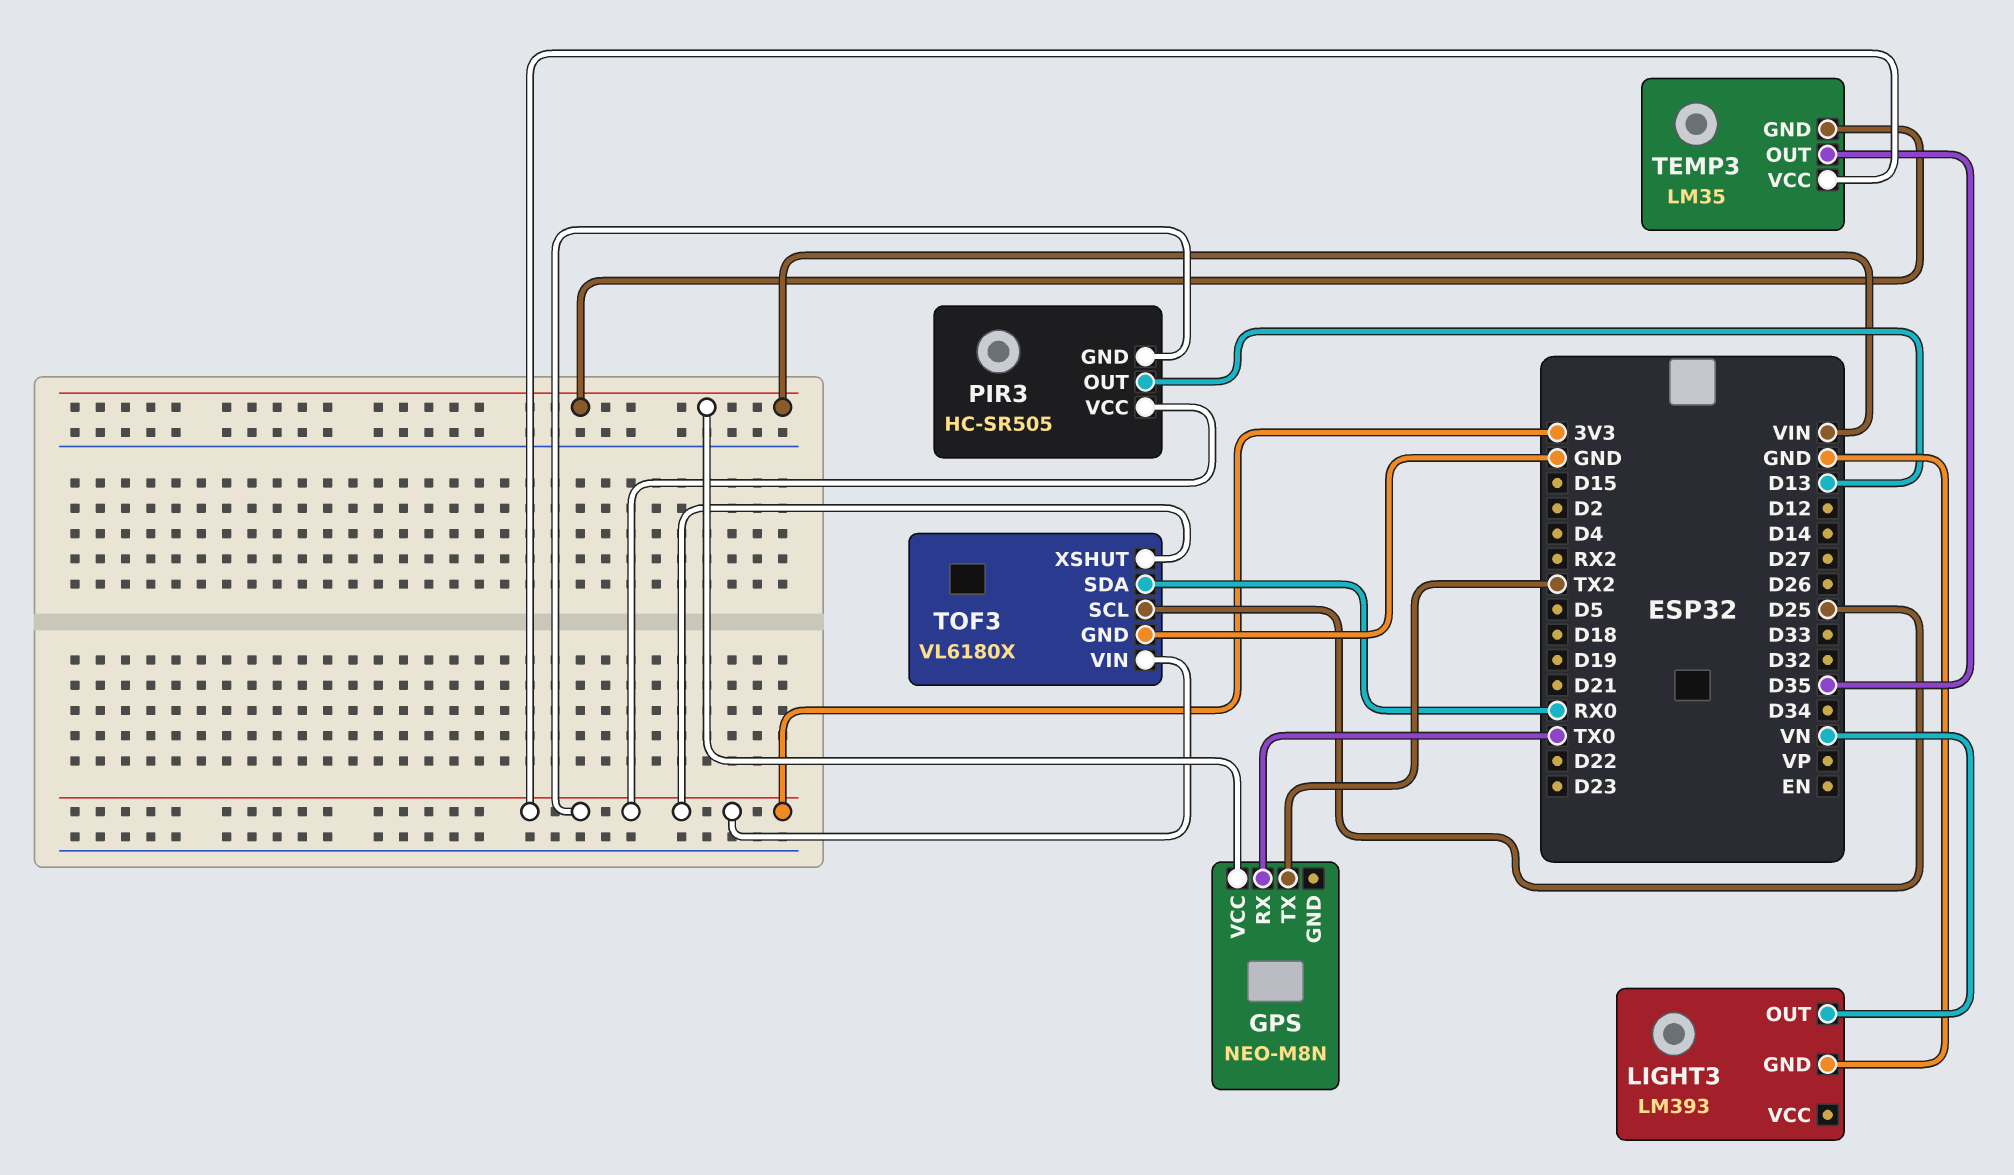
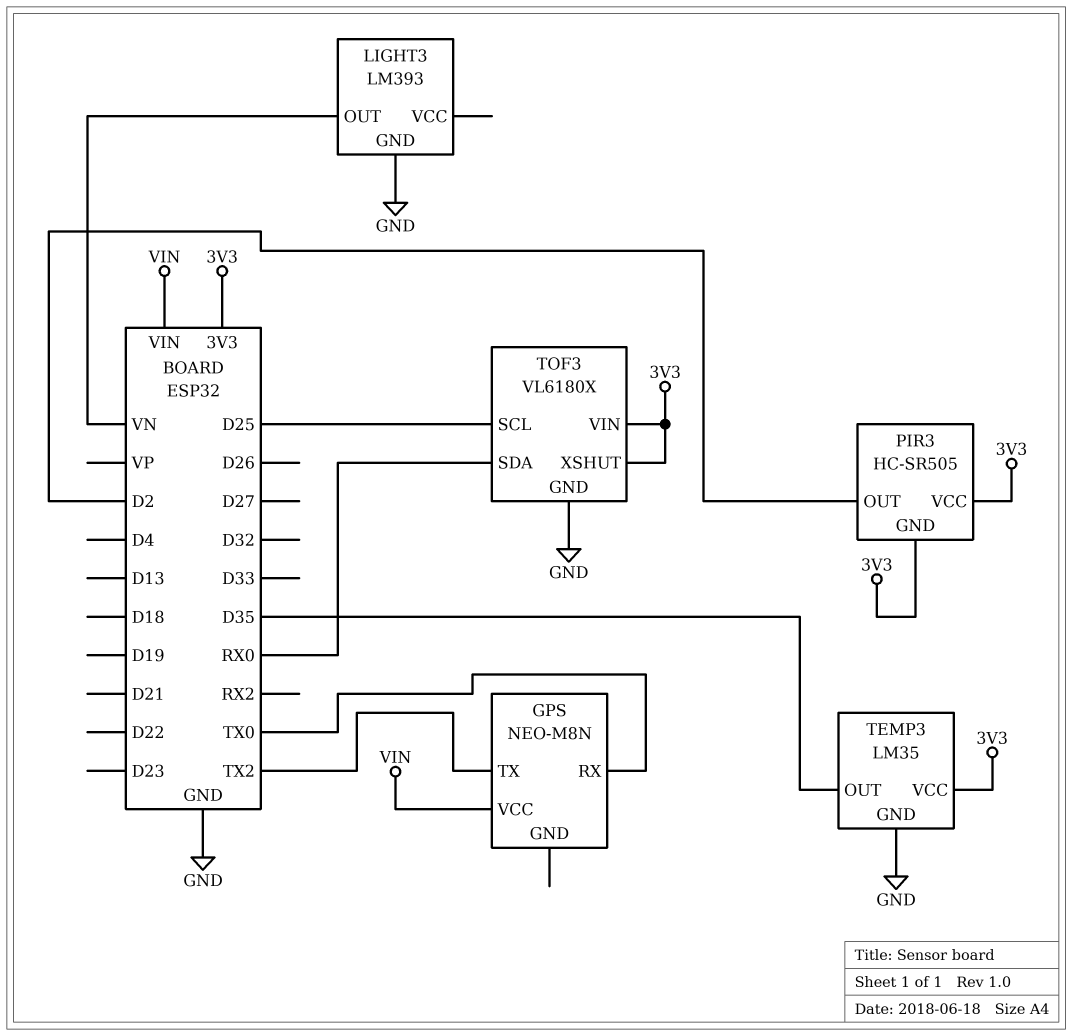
PIR3 pin OUT: D13 -> D2
TEMP3 pin GND: VIN -> GND

